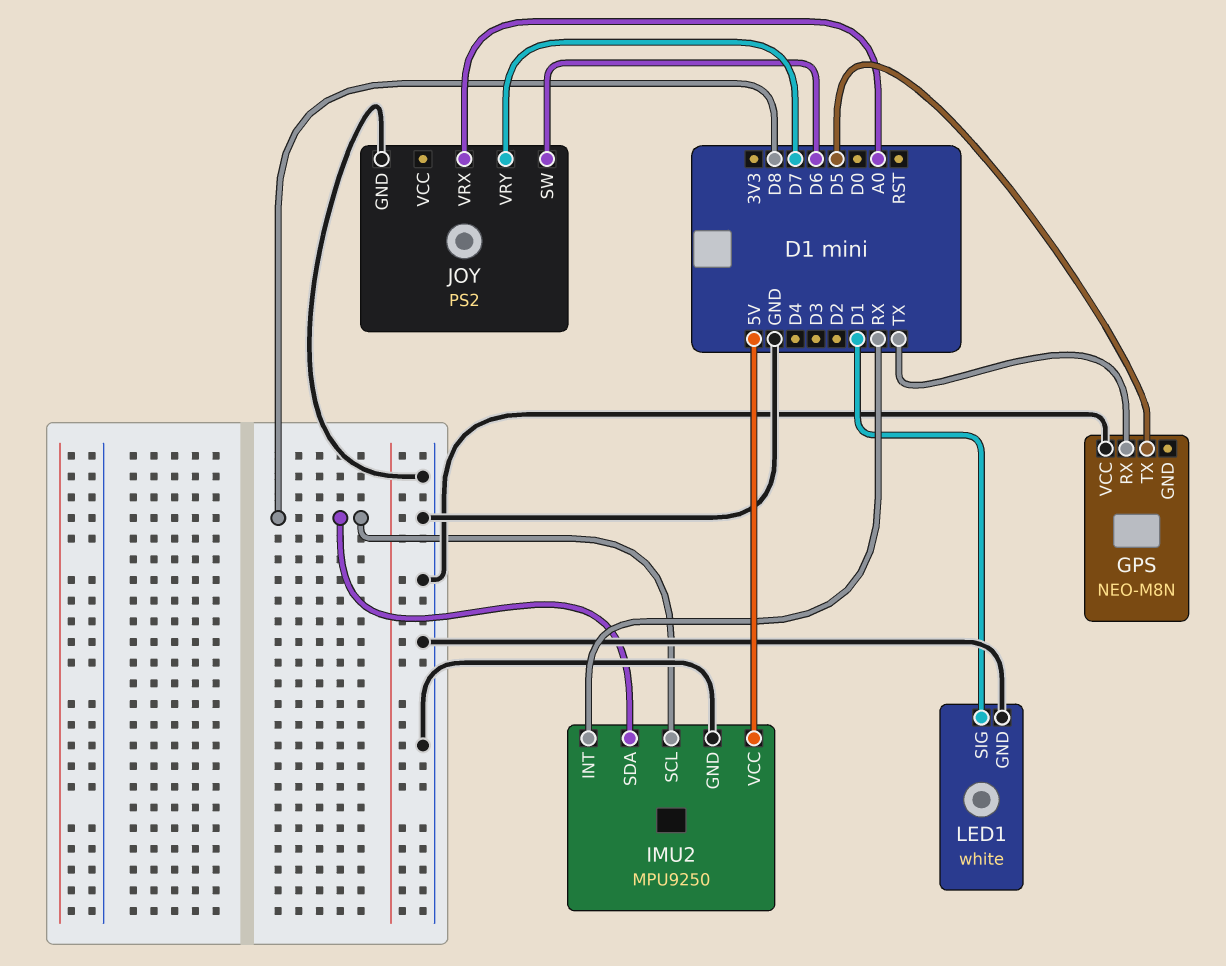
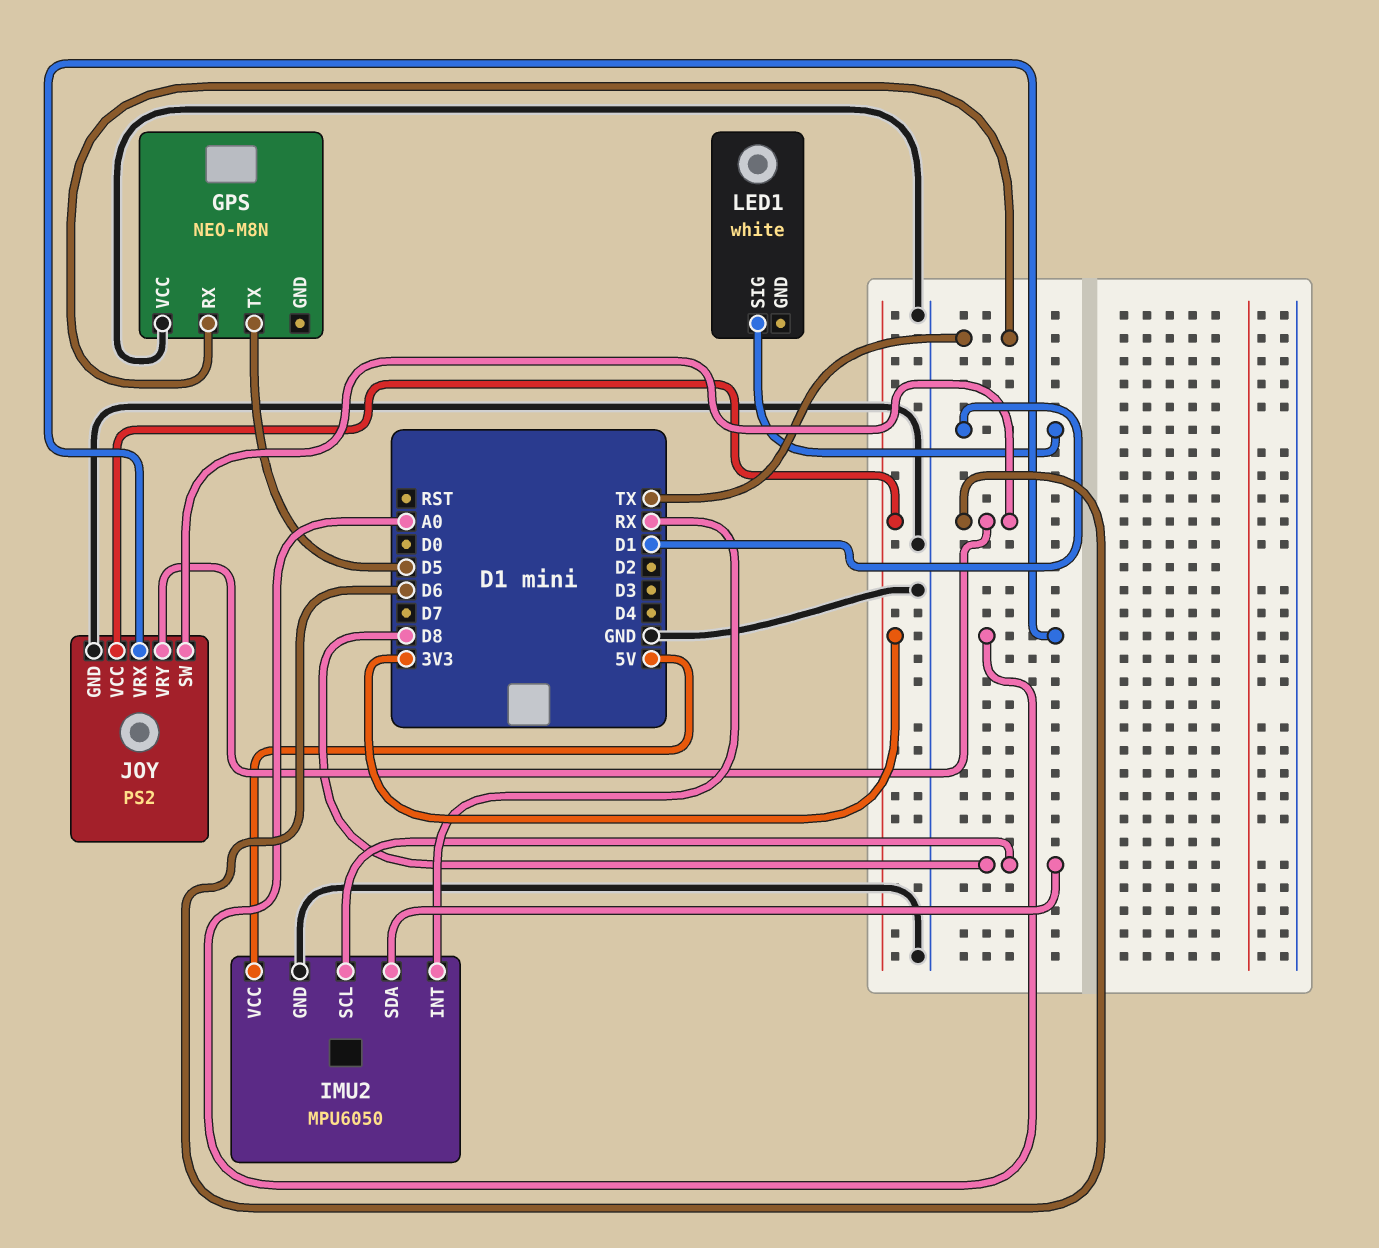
IMU2: MPU9250 -> MPU6050
JOY pin VCC: none -> 3V3
JOY pin VRY: D7 -> D6
LED1 pin GND: GND -> none

